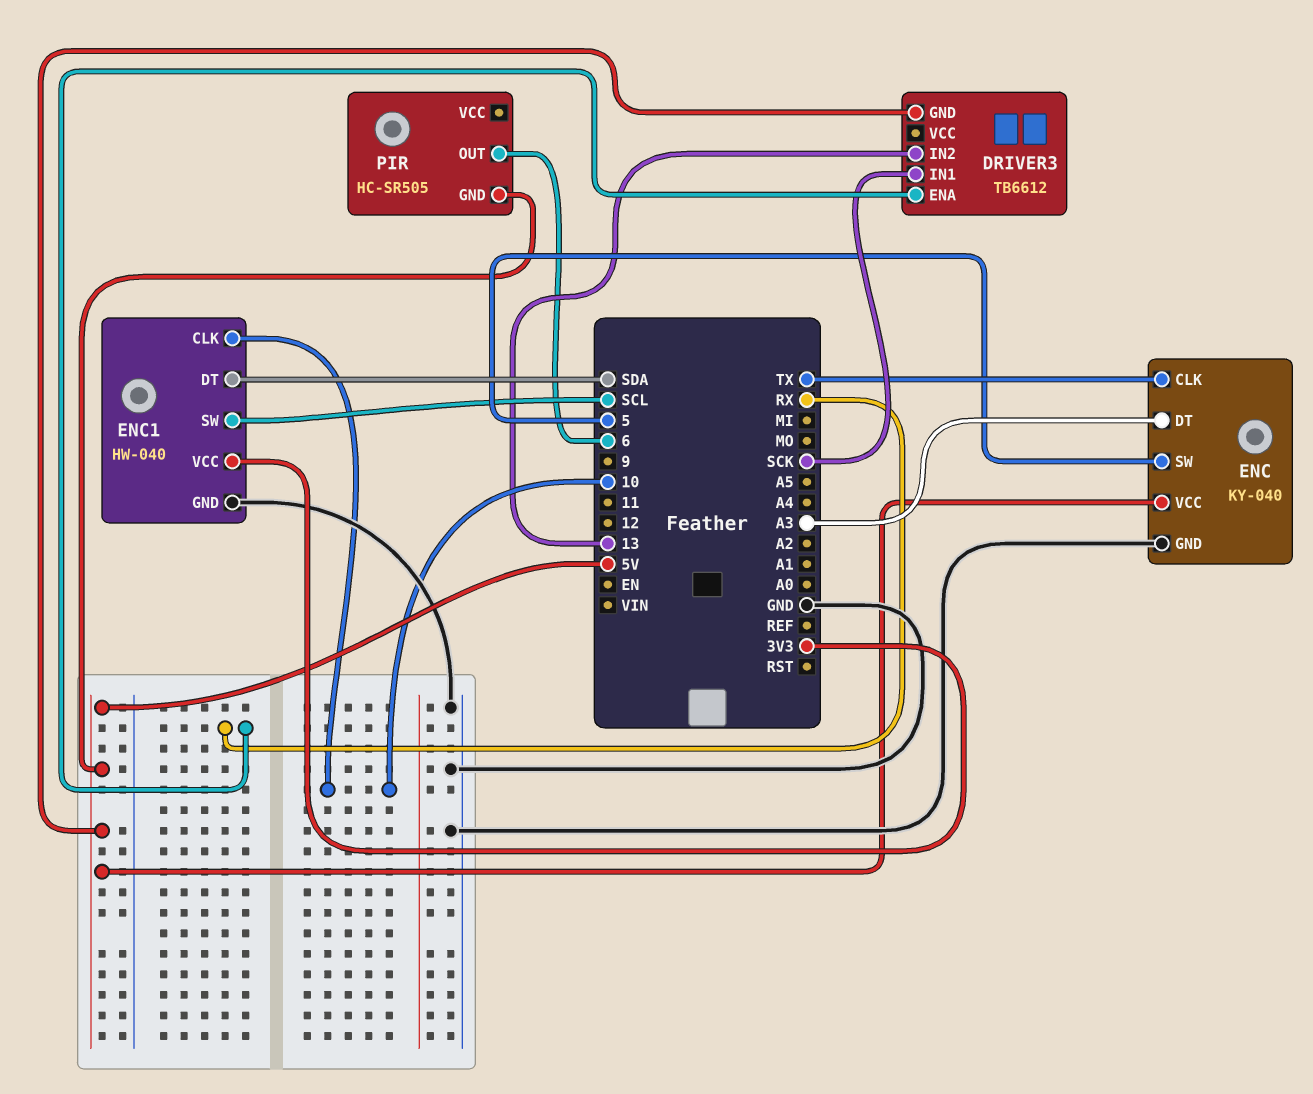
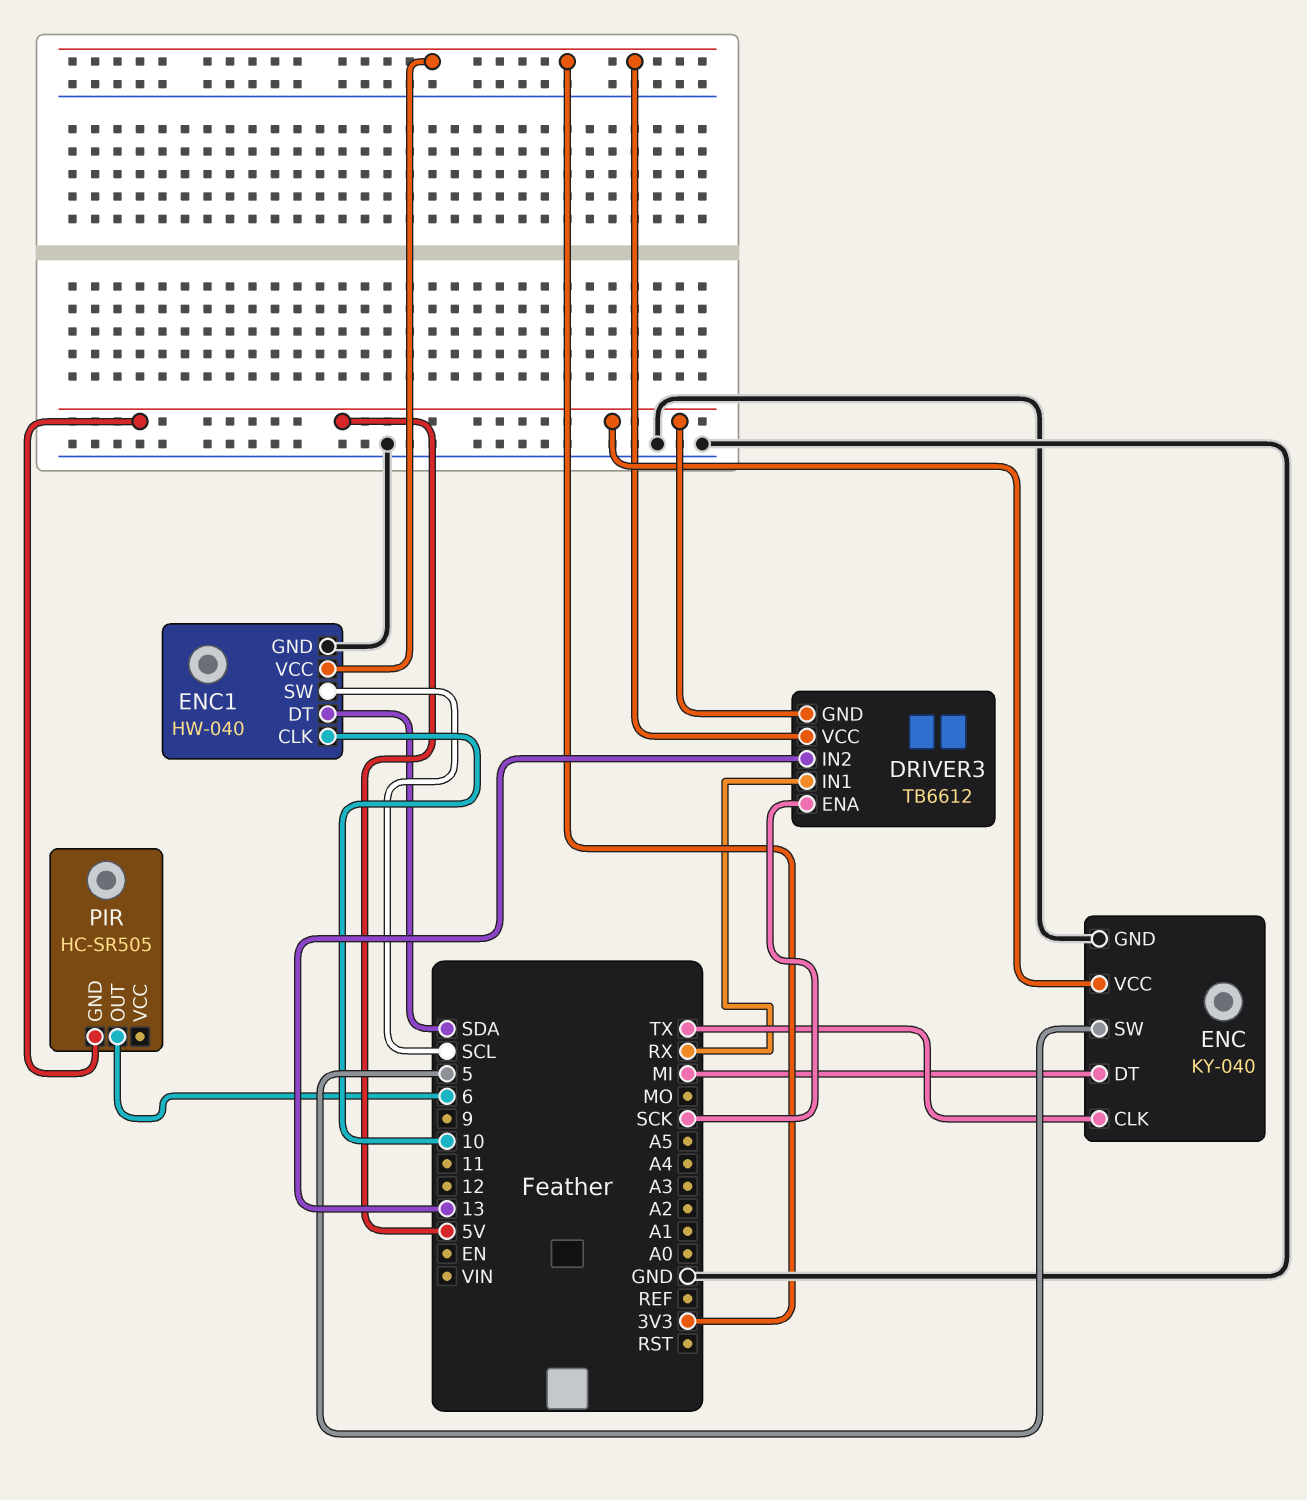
DRIVER3 pin ENA: RX -> SCK
DRIVER3 pin IN1: SCK -> RX
DRIVER3 pin VCC: none -> 3V3
ENC pin DT: A3 -> MI

